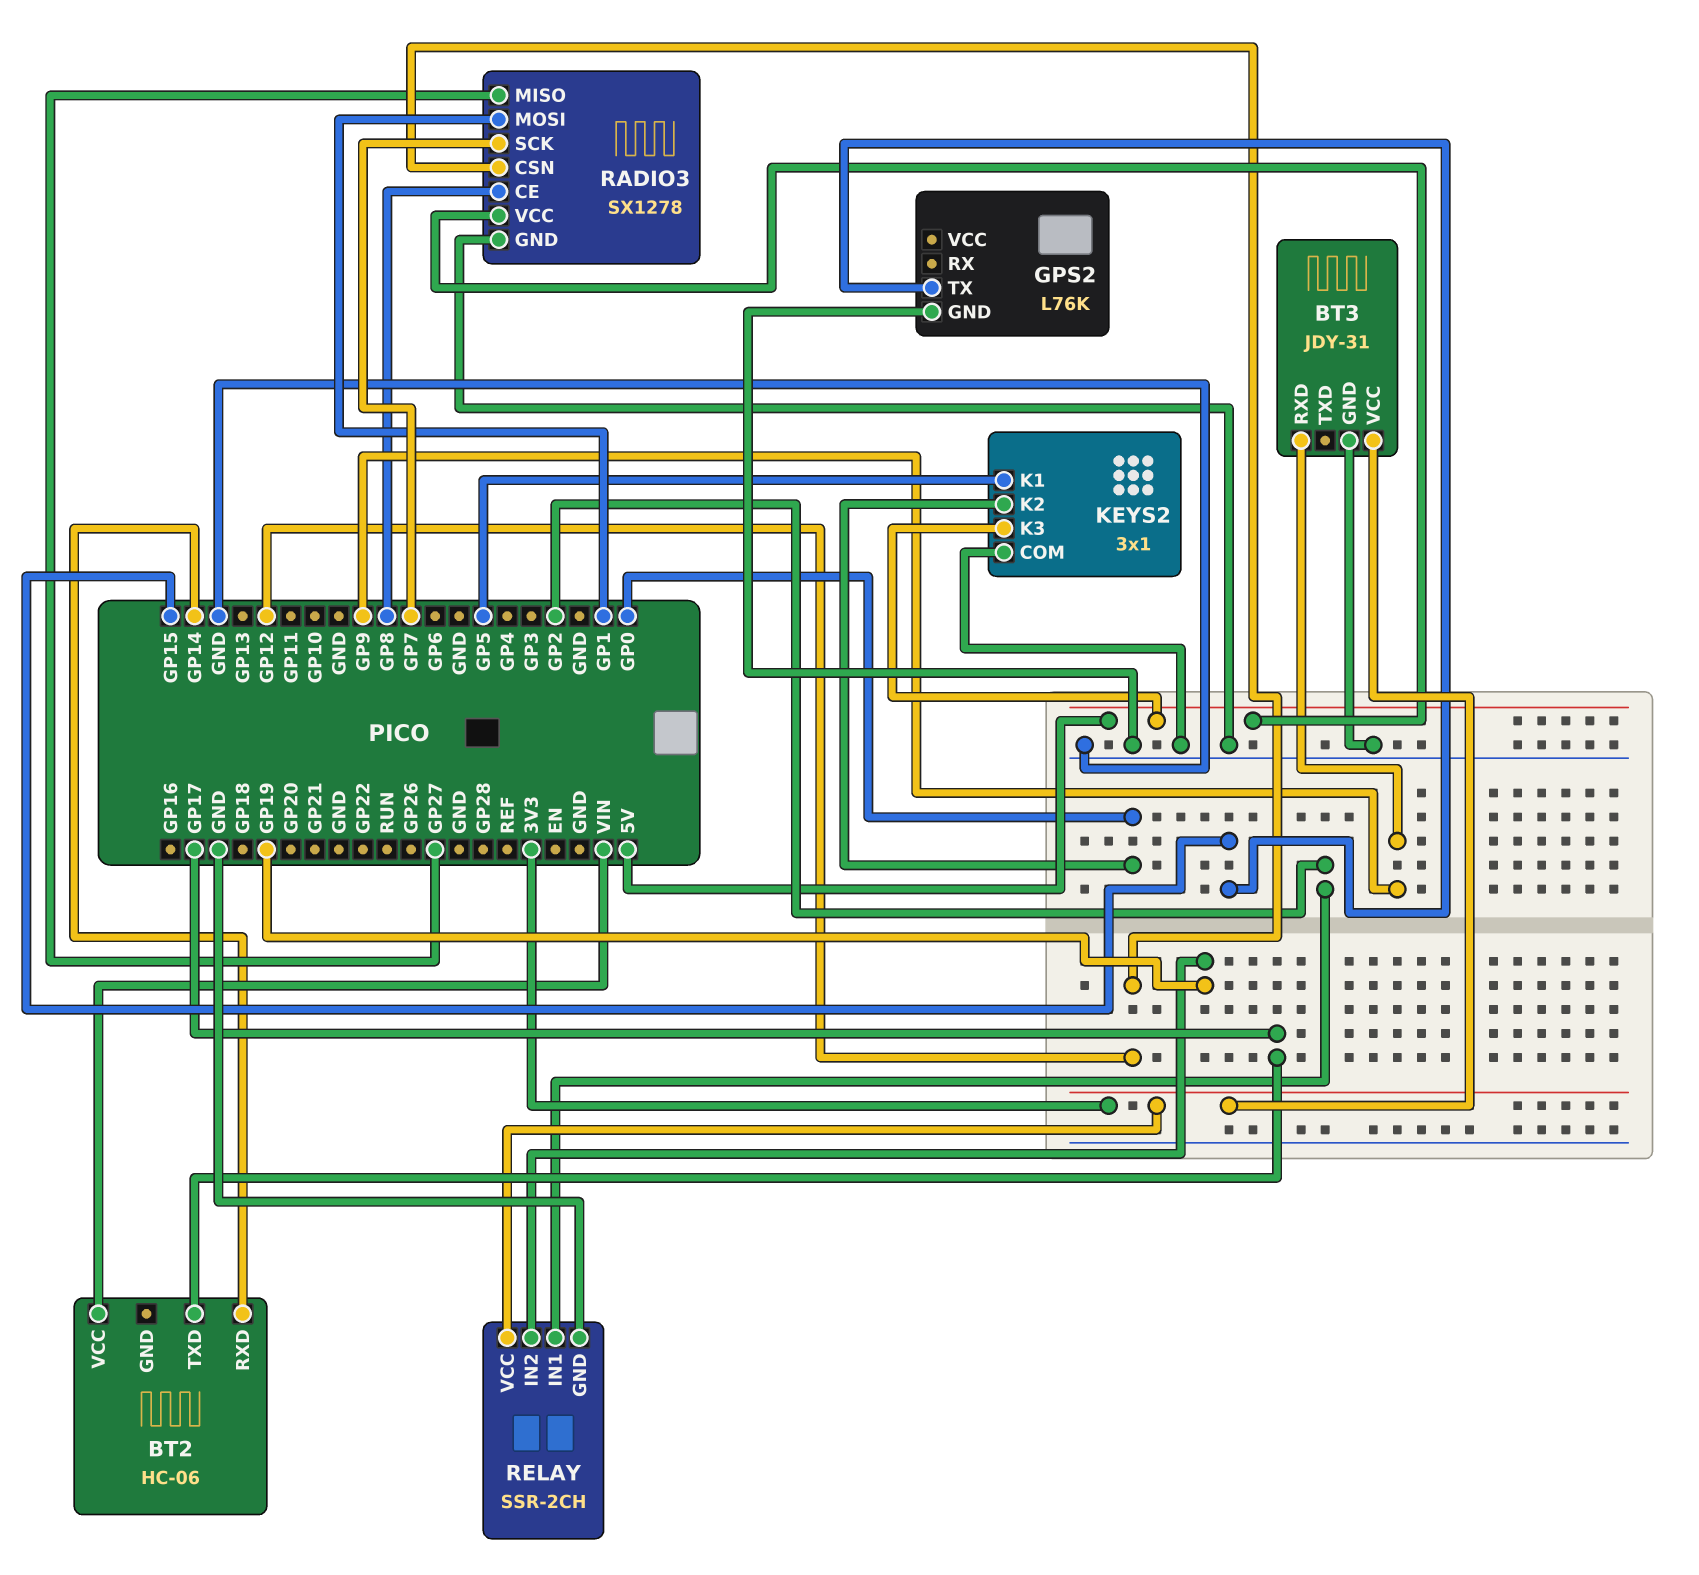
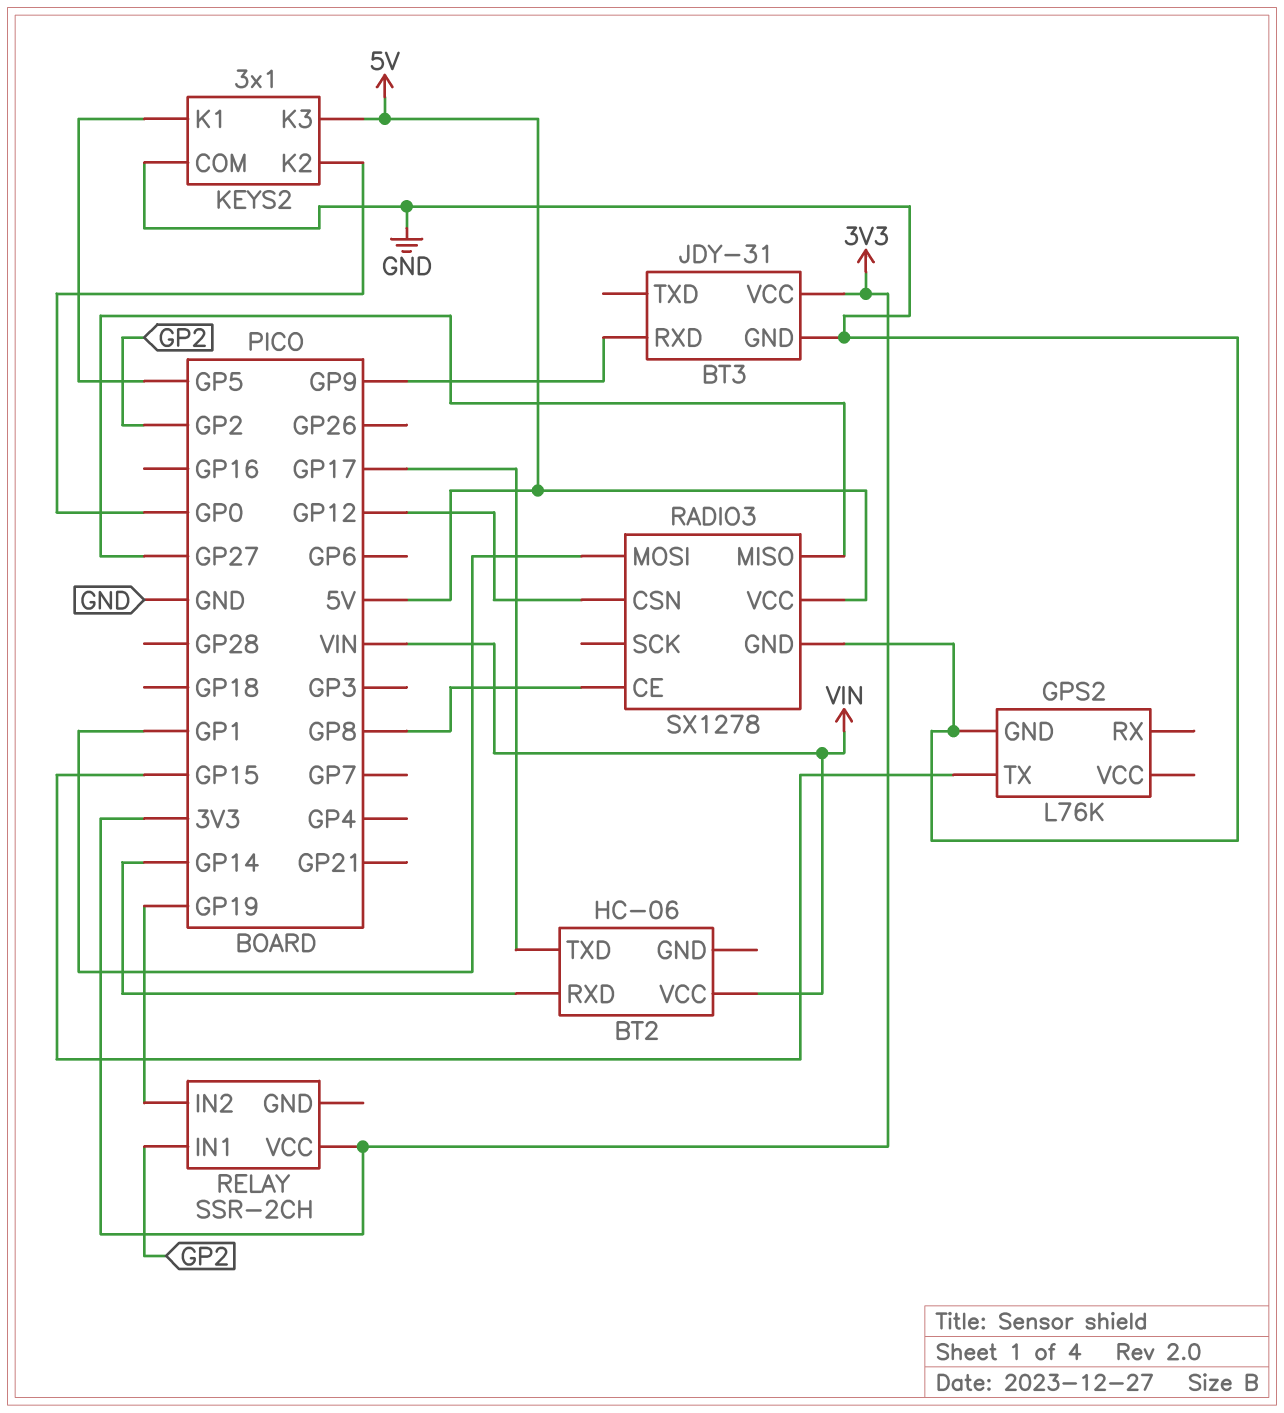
RADIO3 pin SCK: GP7 -> none
RELAY pin GND: GND -> none

